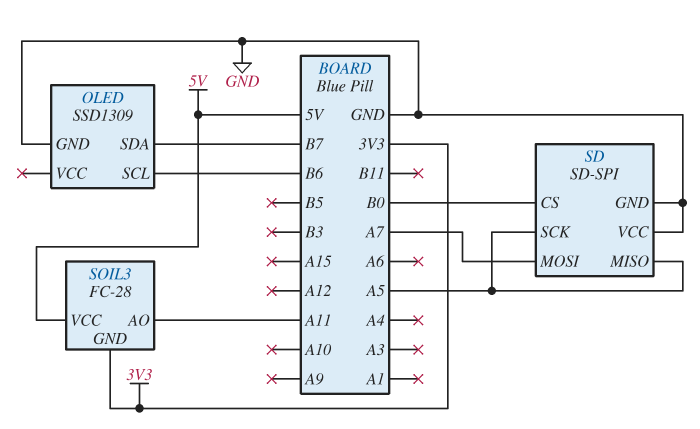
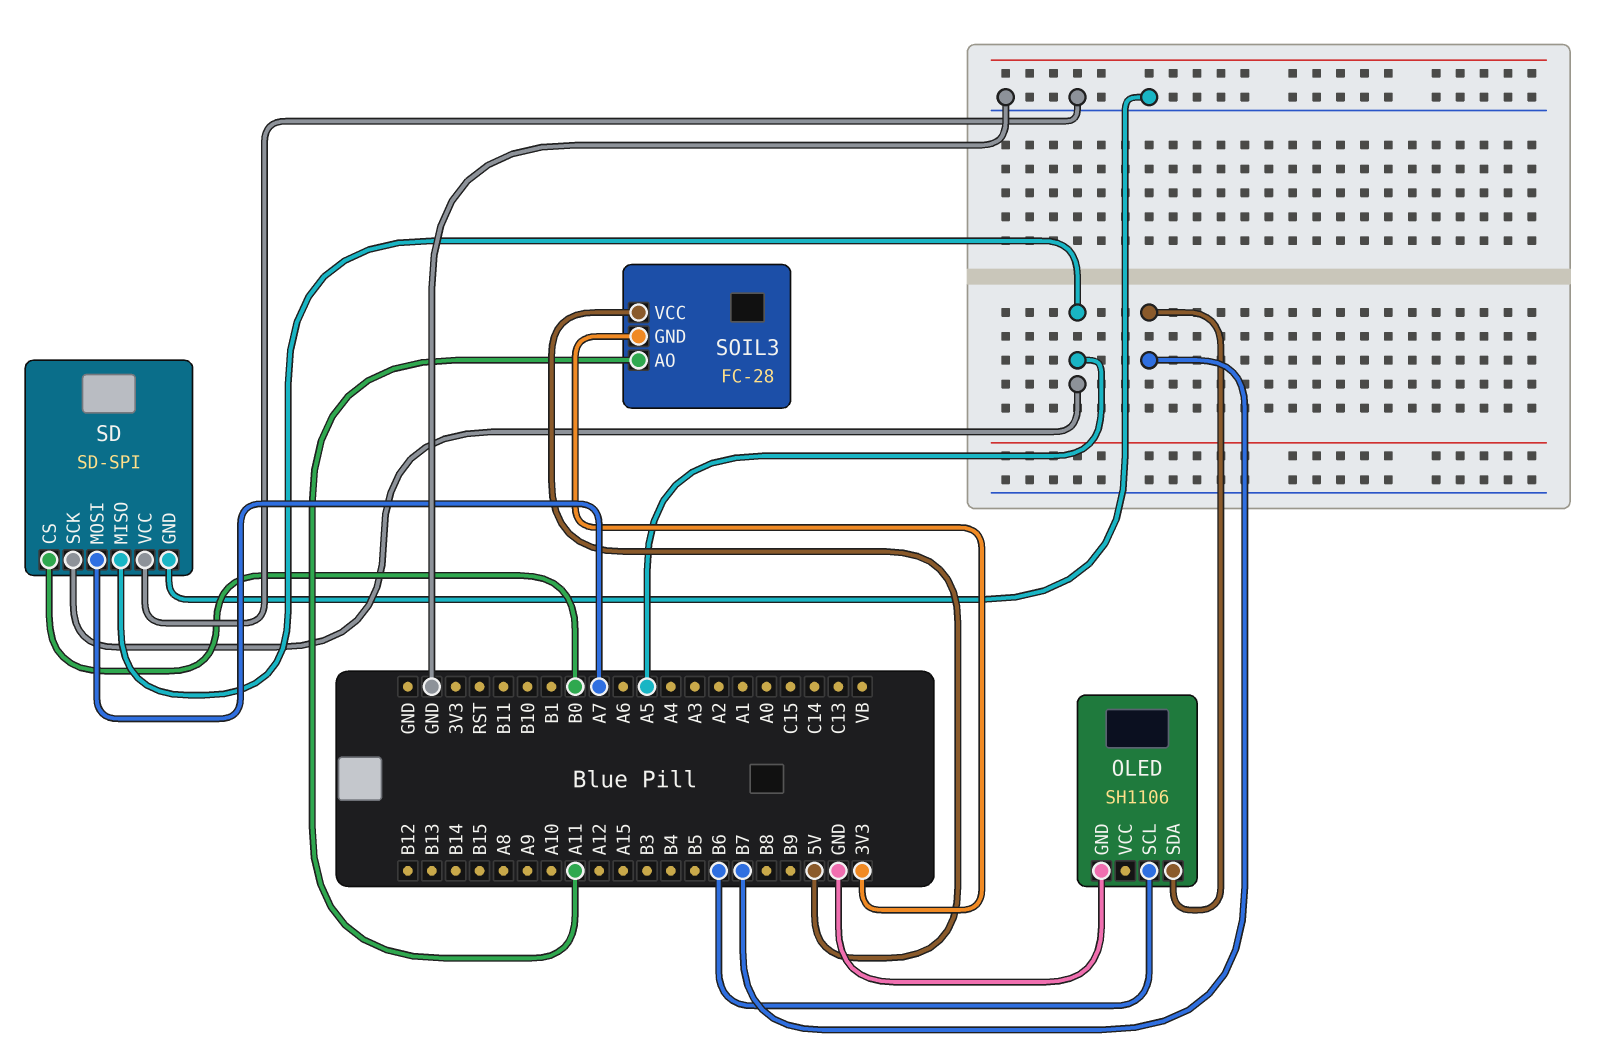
OLED: SSD1309 -> SH1106

